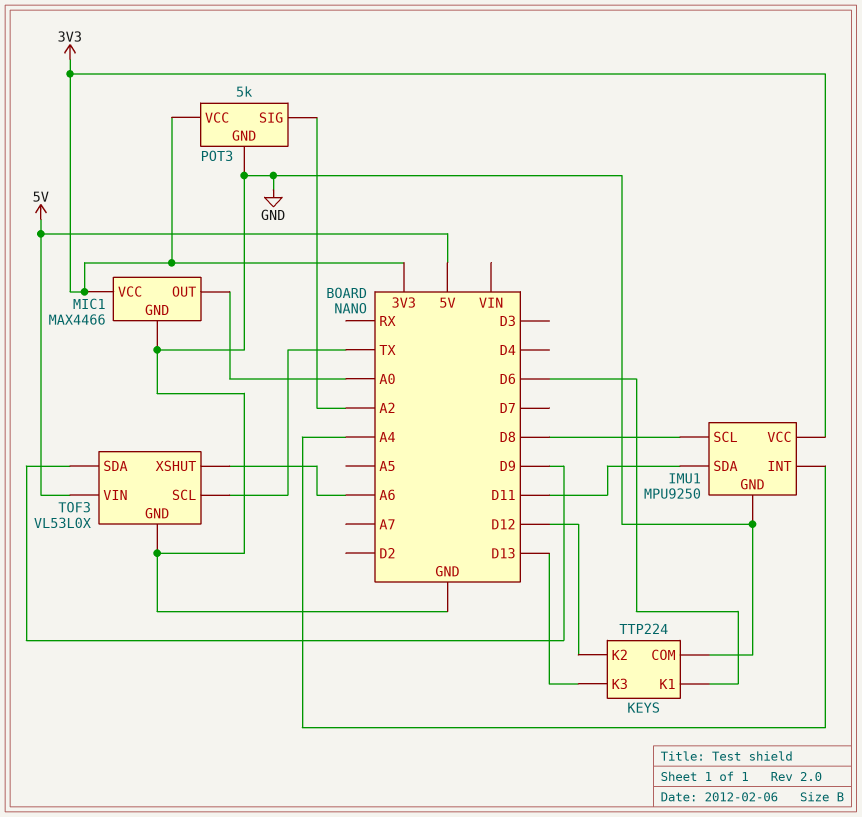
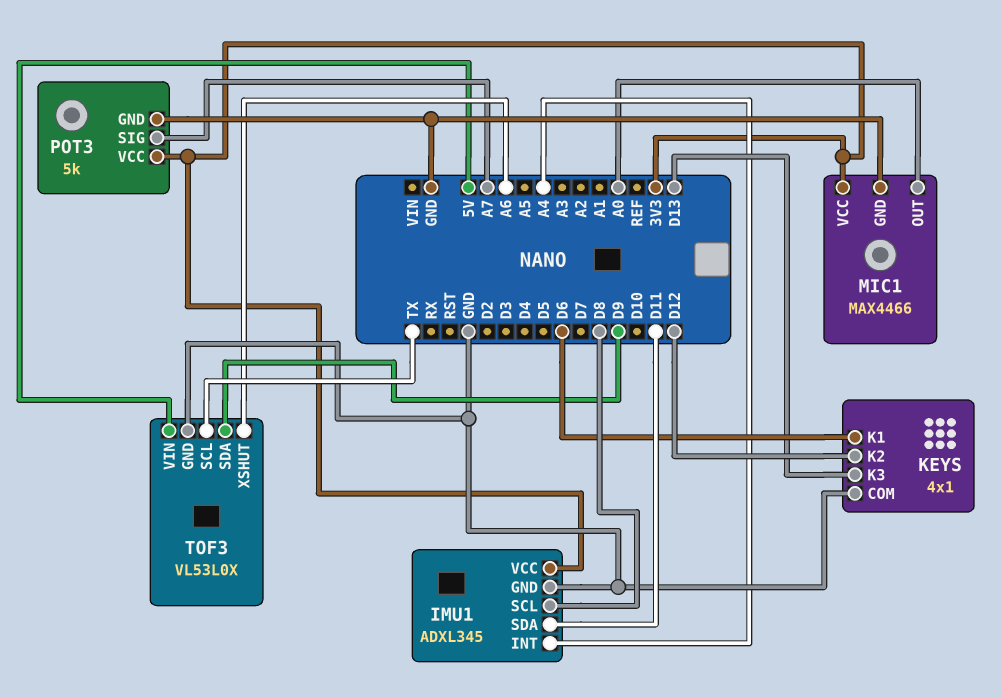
IMU1: MPU9250 -> ADXL345
KEYS: TTP224 -> 4x1
POT3 pin SIG: A2 -> A7

